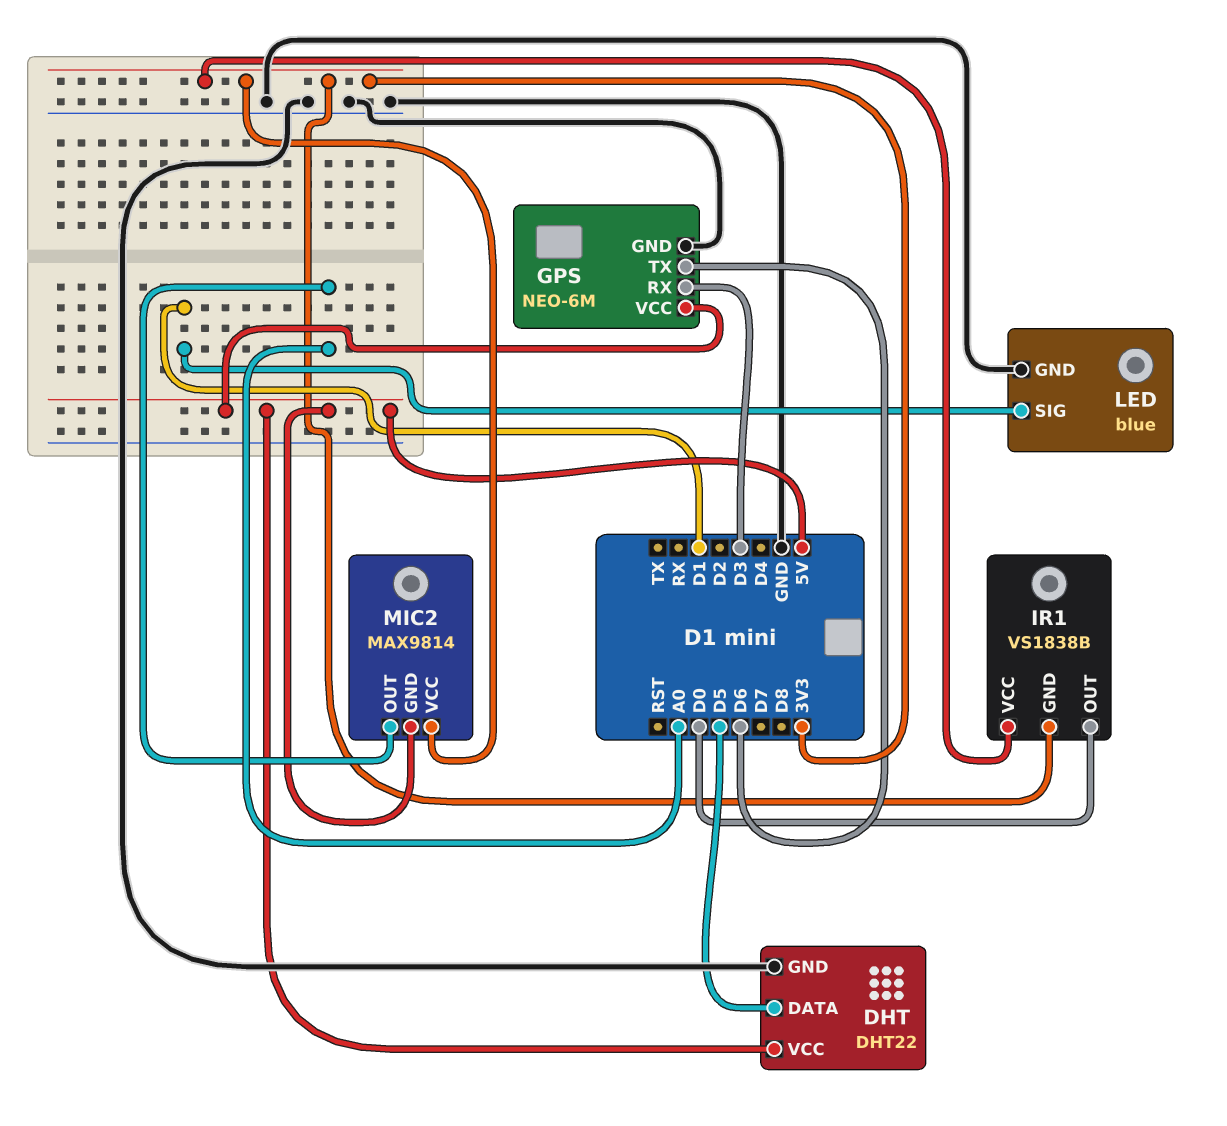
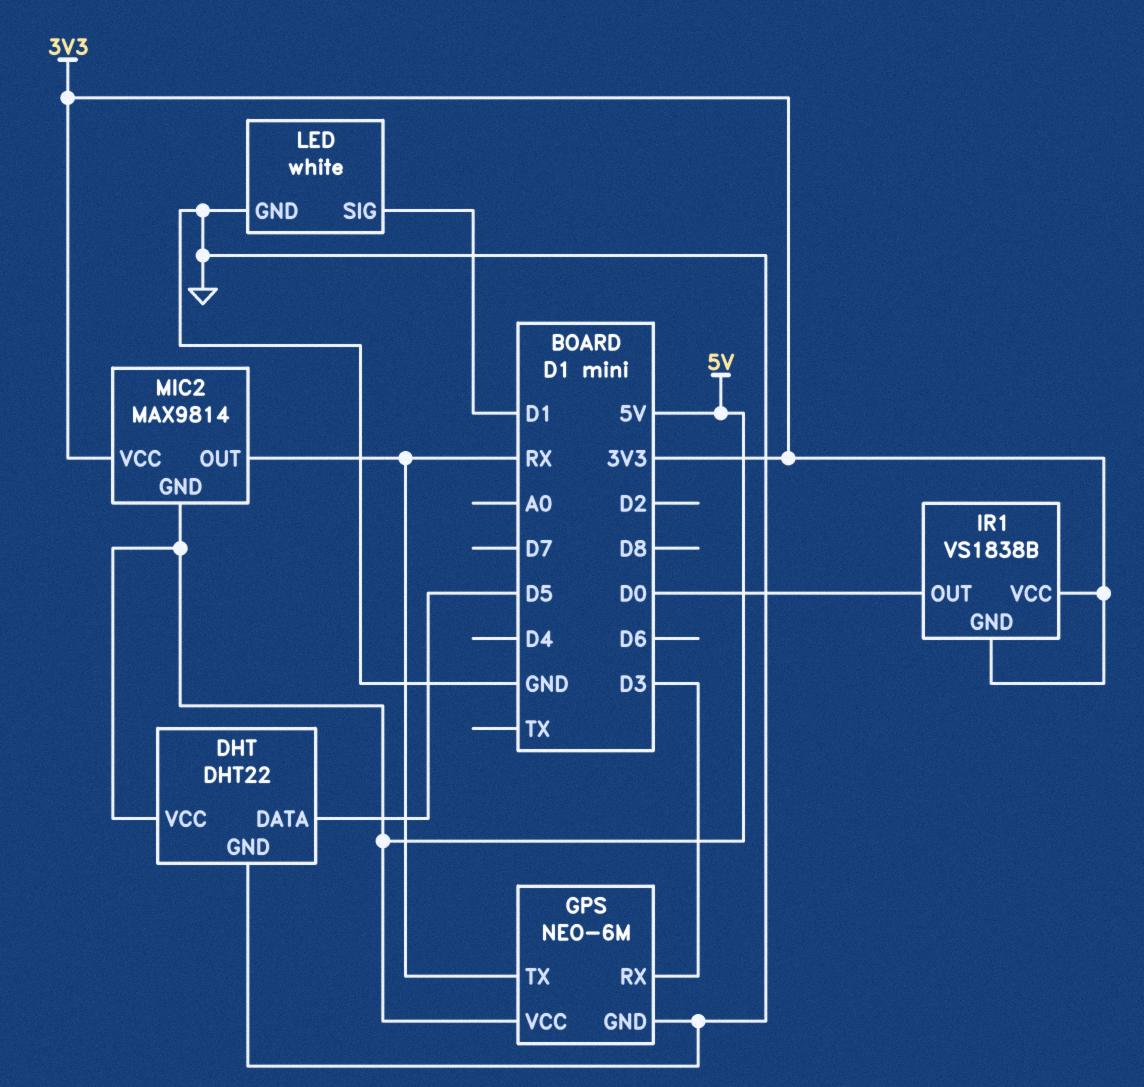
GPS pin TX: D6 -> RX
LED: blue -> white
MIC2 pin OUT: A0 -> RX

